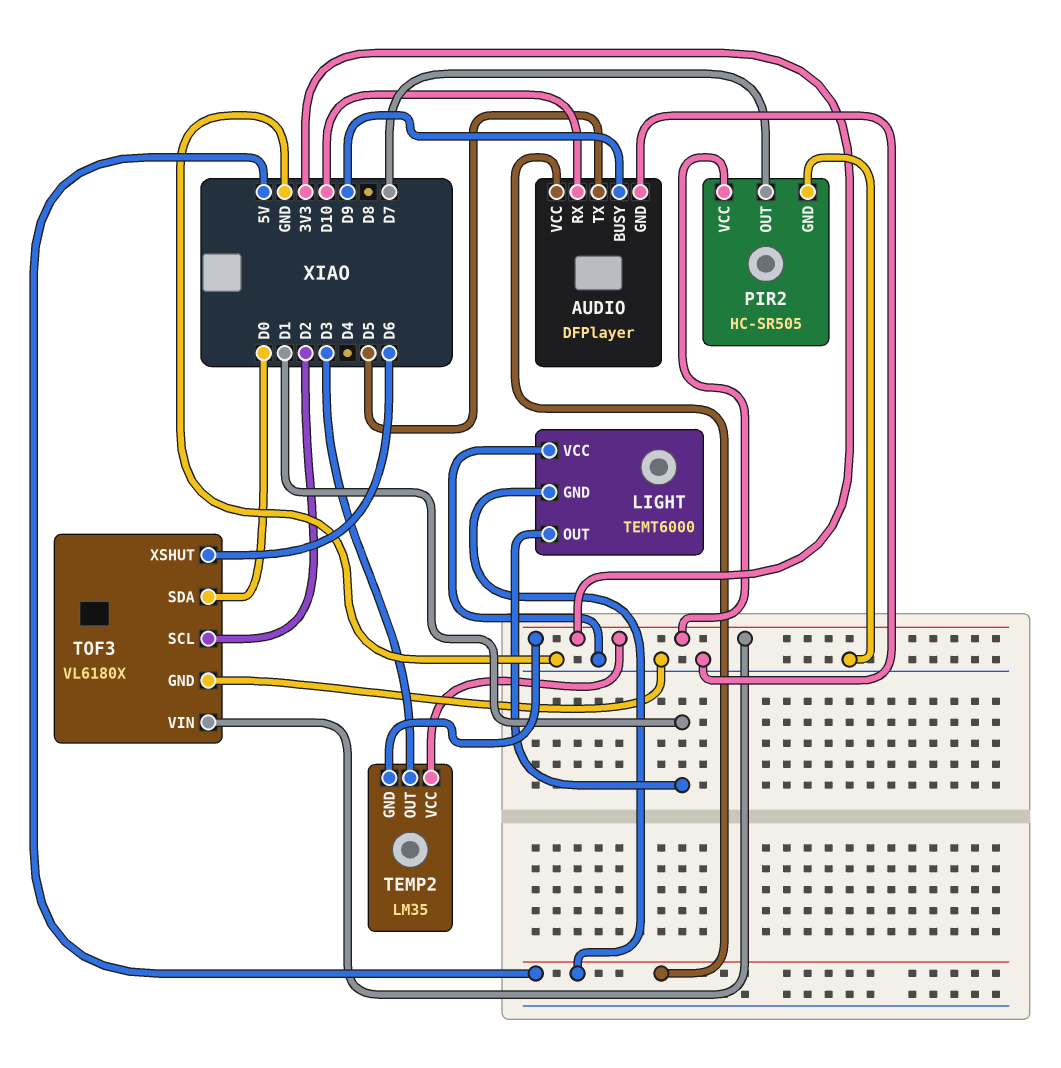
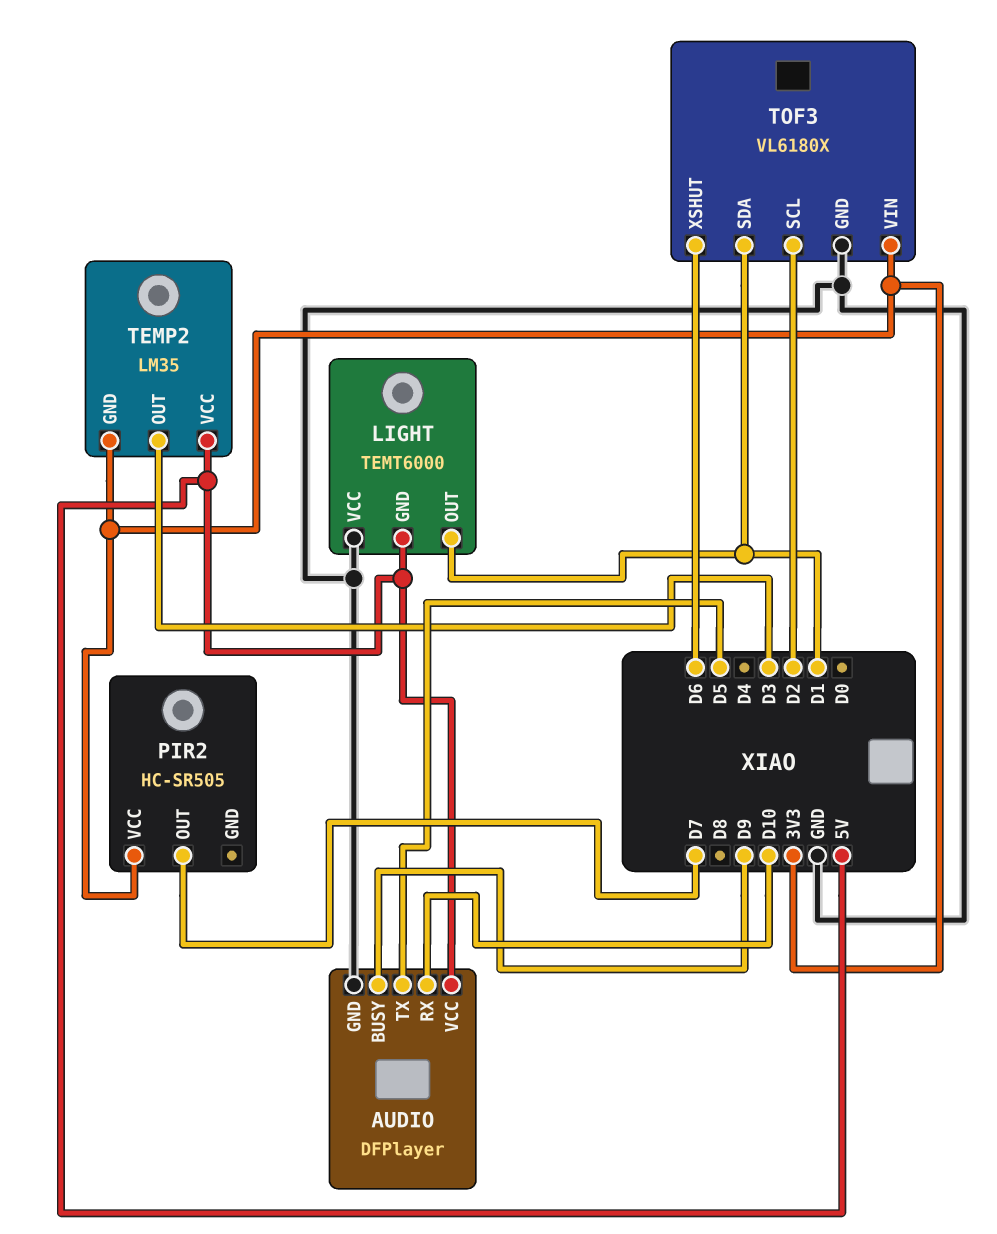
PIR2 pin GND: GND -> none
TEMP2 pin VCC: 3V3 -> 5V
TOF3 pin SDA: D0 -> D1

